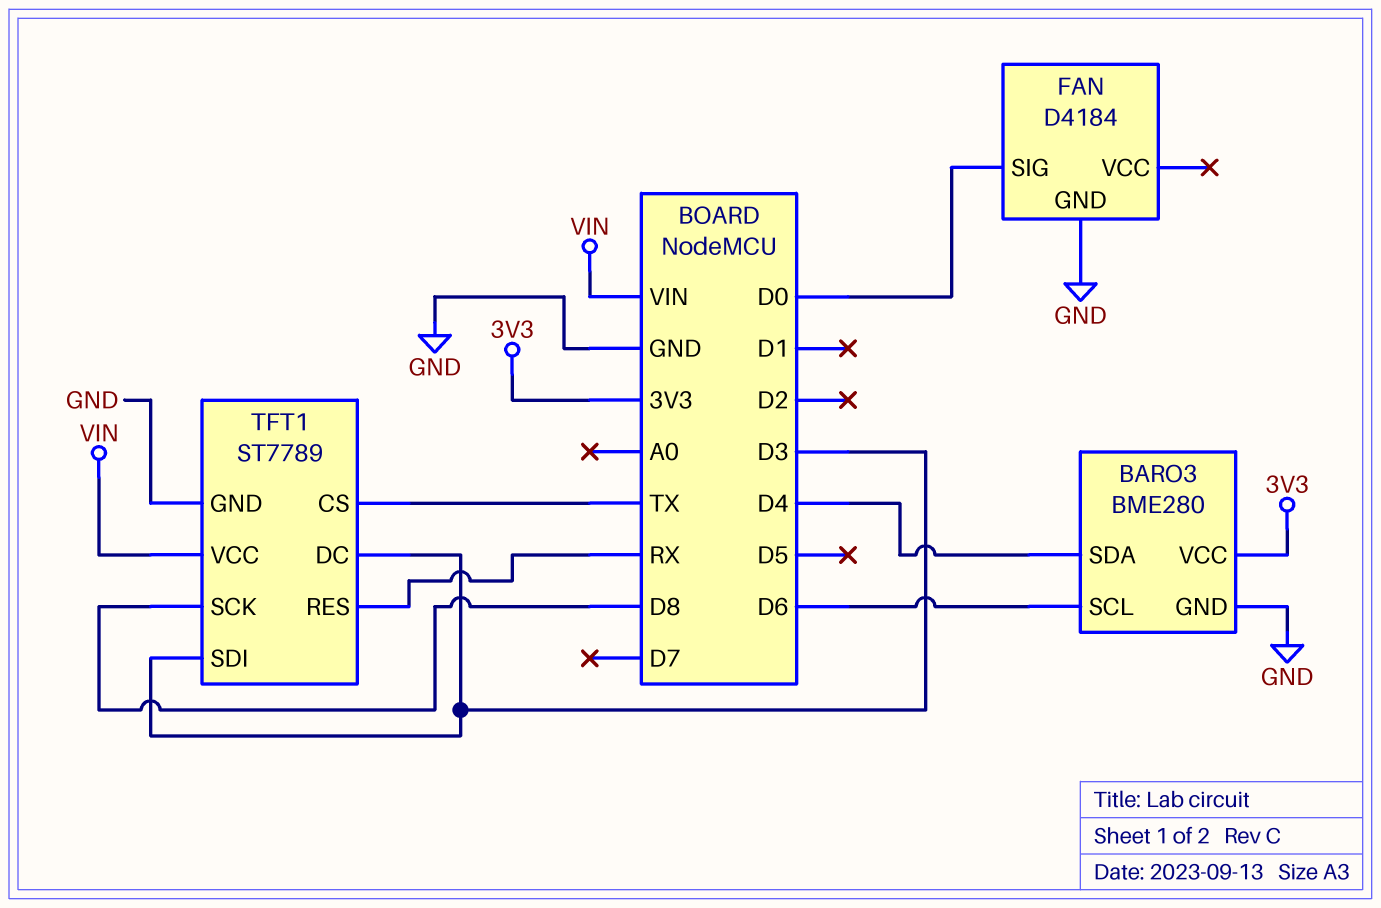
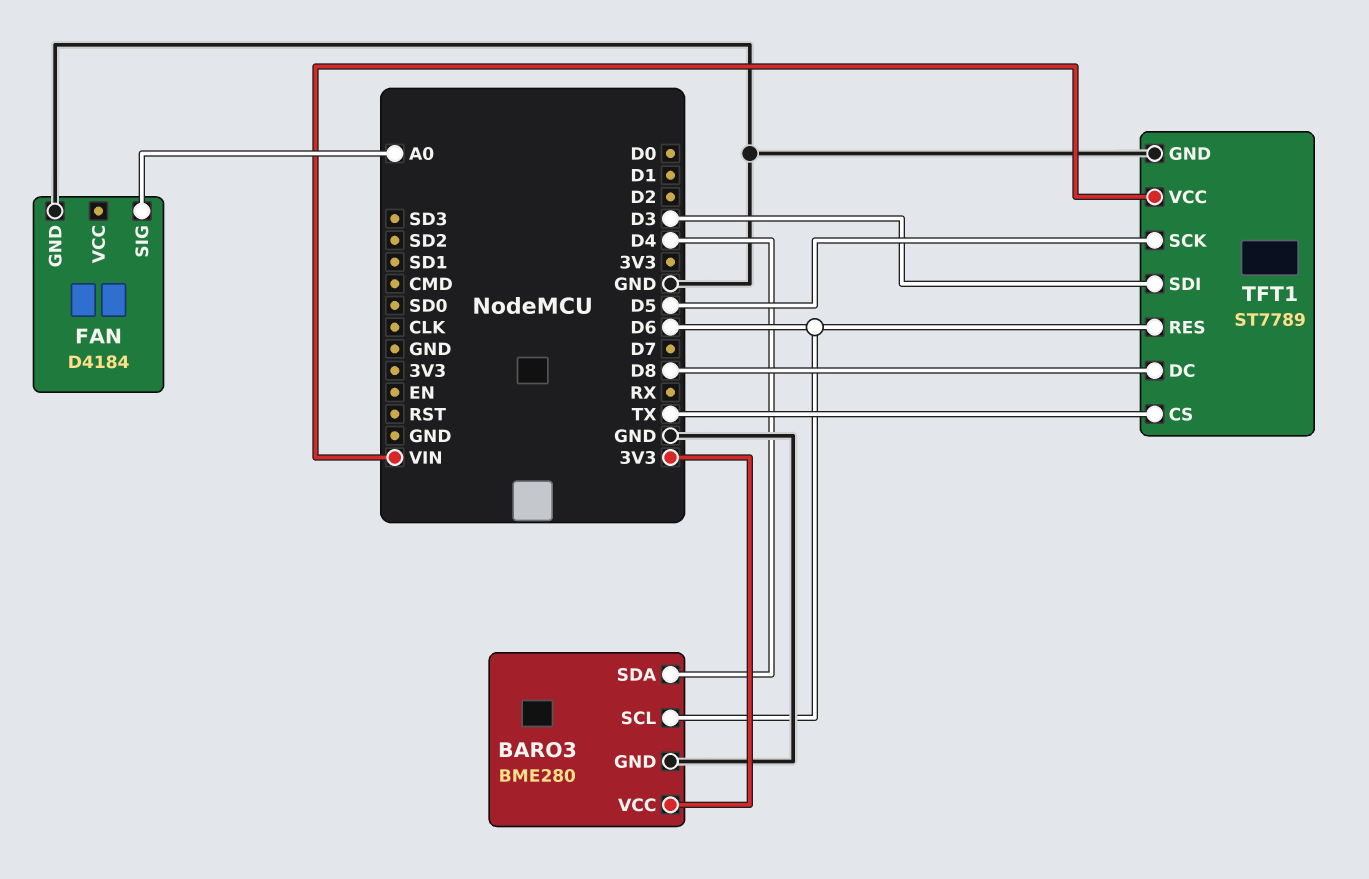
FAN pin SIG: D0 -> A0
TFT1 pin DC: D3 -> D8
TFT1 pin RES: RX -> D6
TFT1 pin SCK: D8 -> D5

